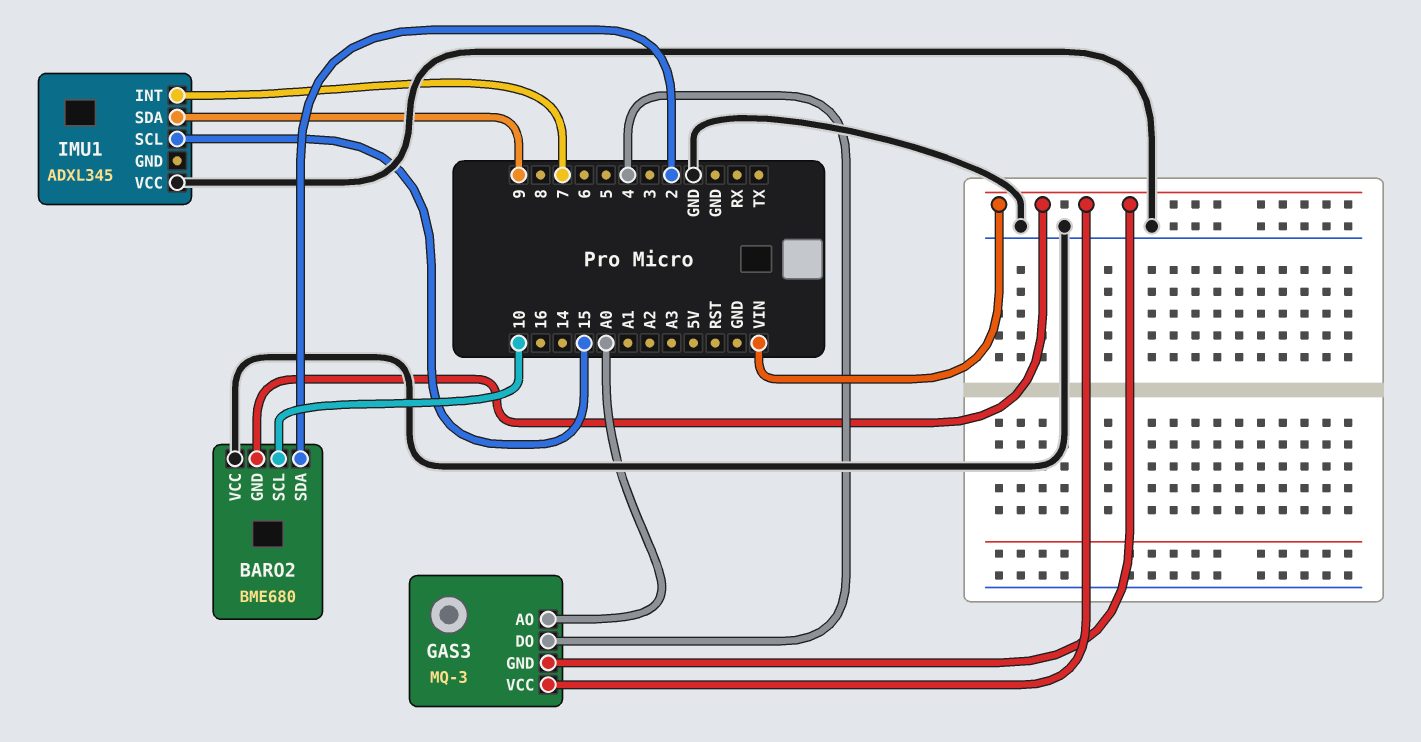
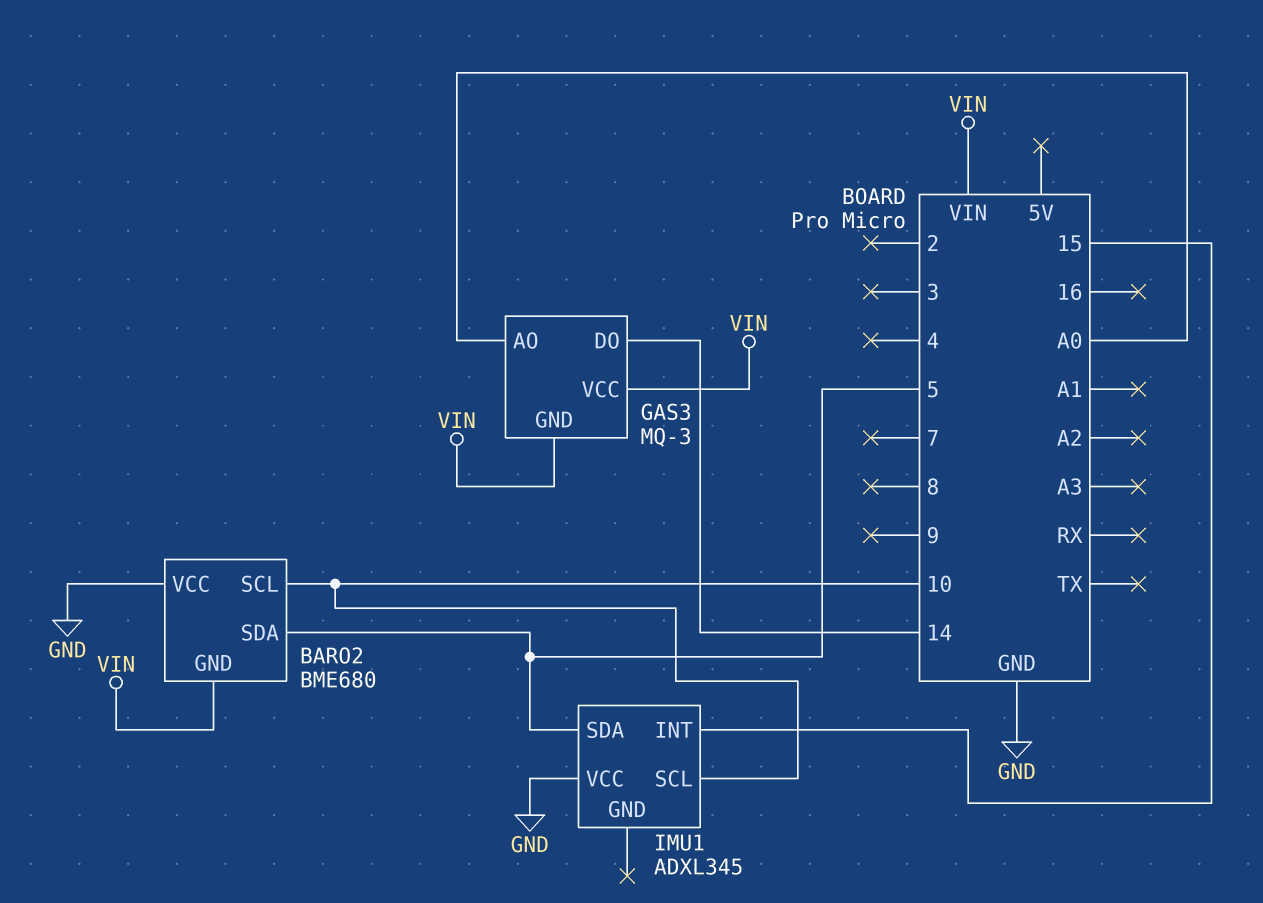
BARO2 pin SDA: 2 -> 5
GAS3 pin DO: 4 -> 14
IMU1 pin INT: 7 -> 15
IMU1 pin SCL: 15 -> 10
IMU1 pin SDA: 9 -> 5

